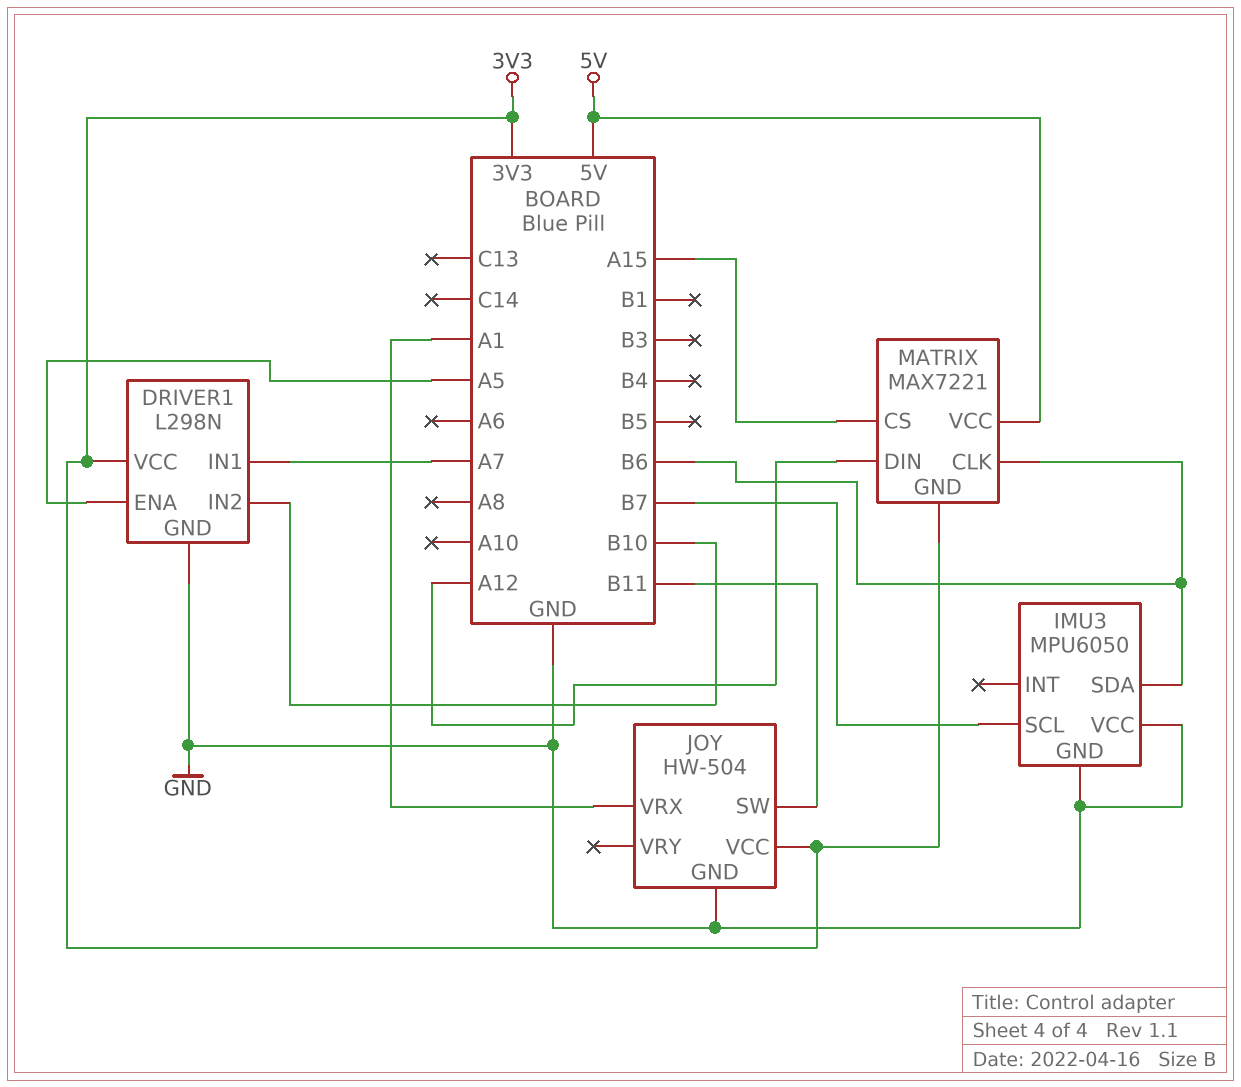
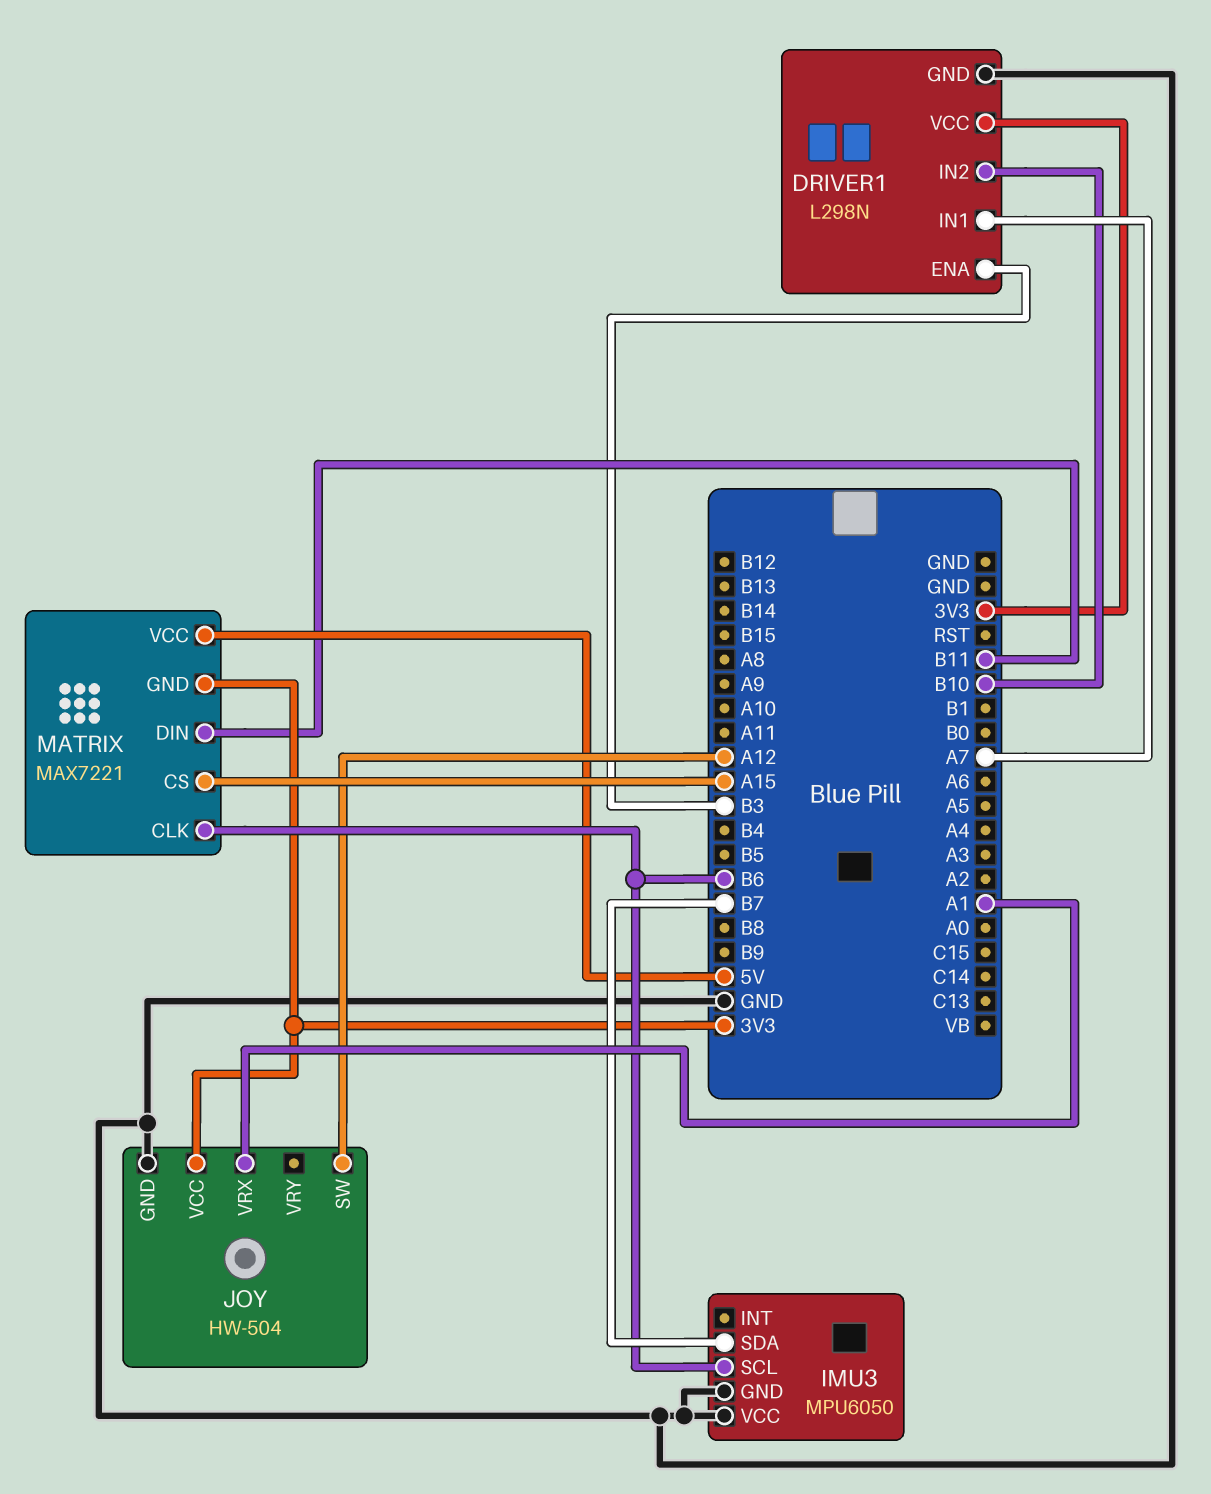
DRIVER1 pin ENA: A5 -> B3
IMU3 pin SCL: B7 -> B6
IMU3 pin SDA: B6 -> B7
JOY pin SW: B11 -> A12
MATRIX pin DIN: A12 -> B11

